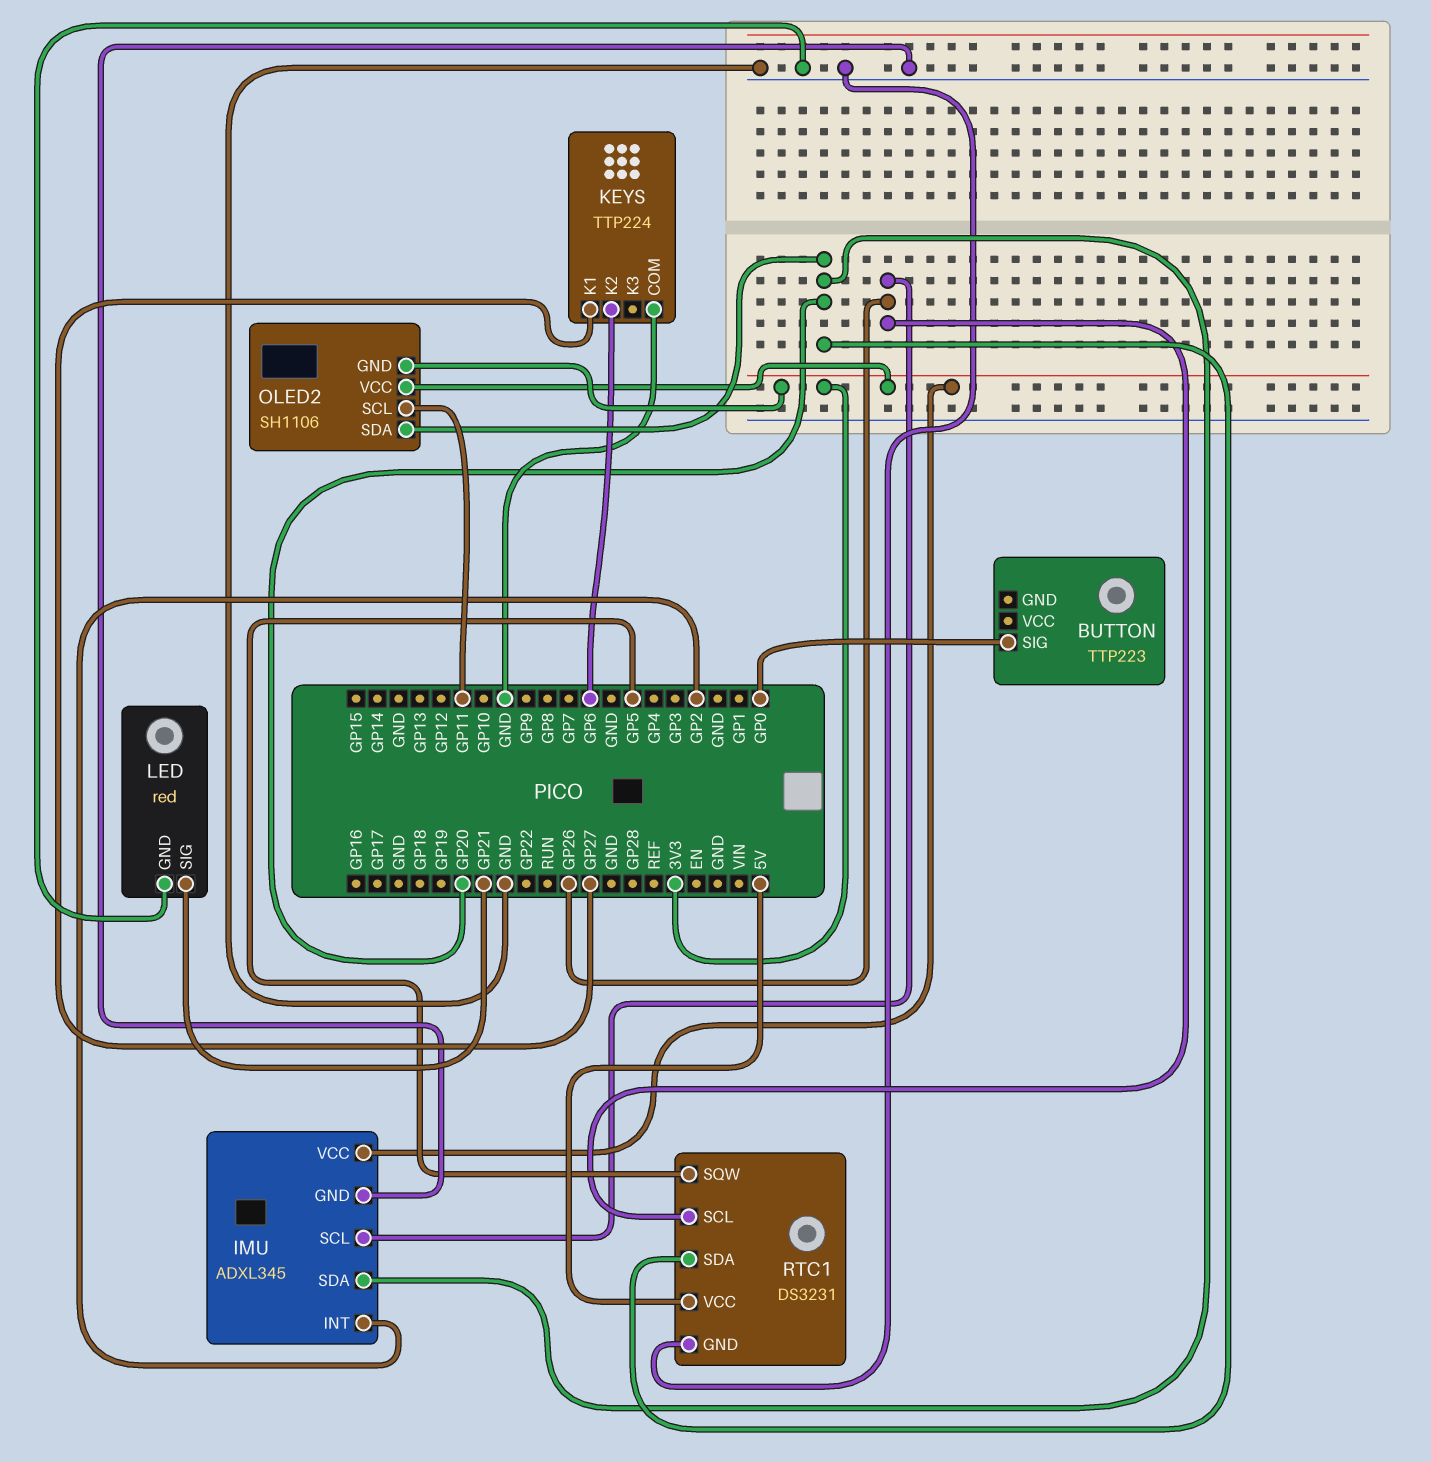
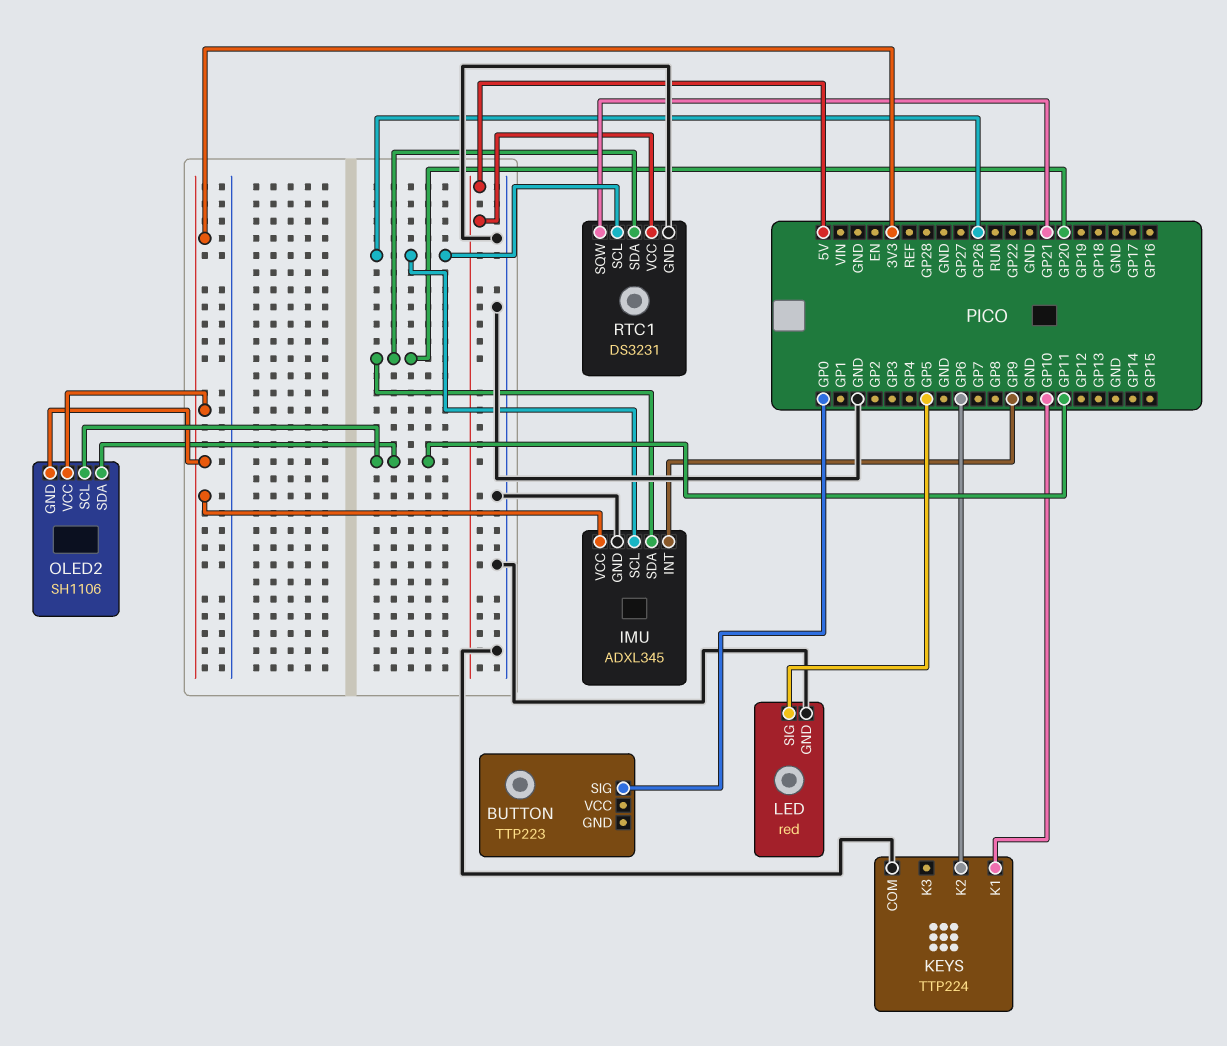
IMU pin INT: GP2 -> GP9
KEYS pin K1: GP27 -> GP10
LED pin SIG: GP21 -> GP5
OLED2 pin SDA: GP20 -> GP11
RTC1 pin SQW: GP5 -> GP21

